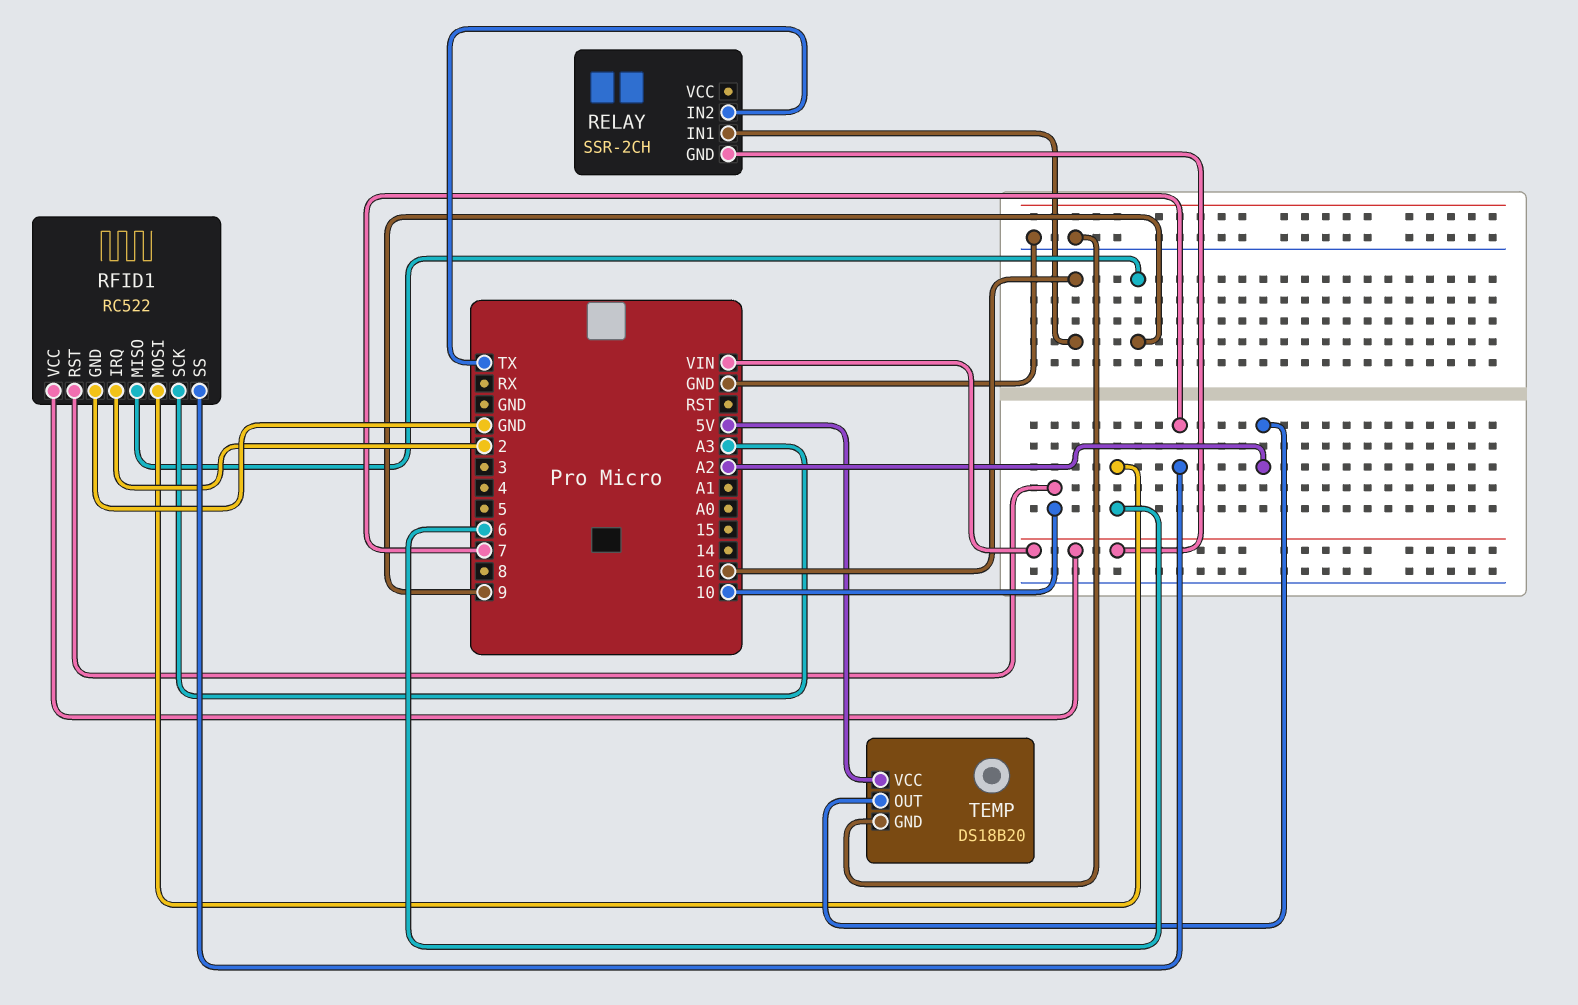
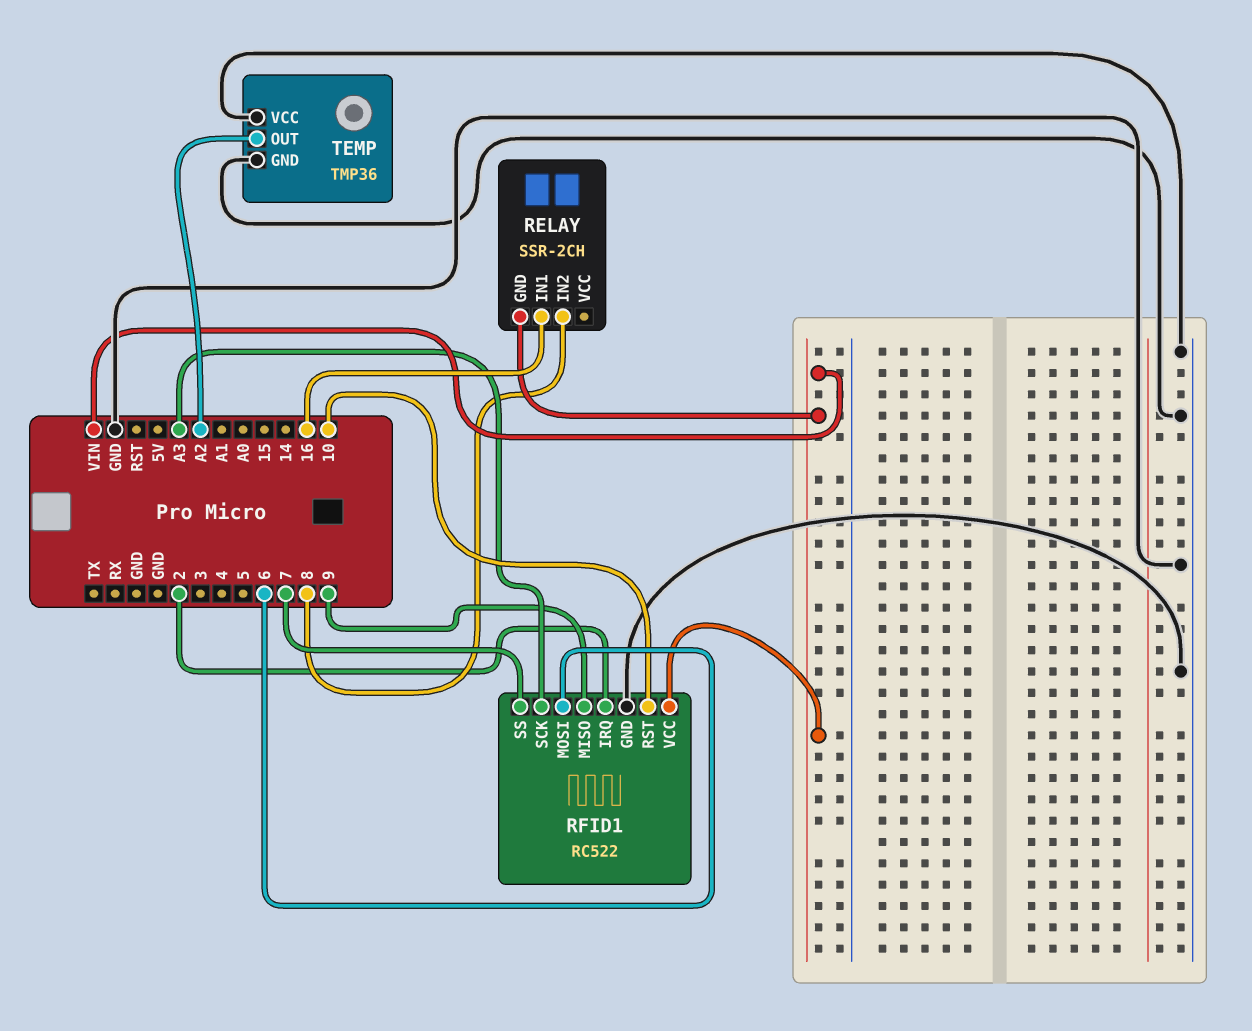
RELAY pin IN2: TX -> 8
TEMP: DS18B20 -> TMP36
TEMP pin VCC: 5V -> GND

